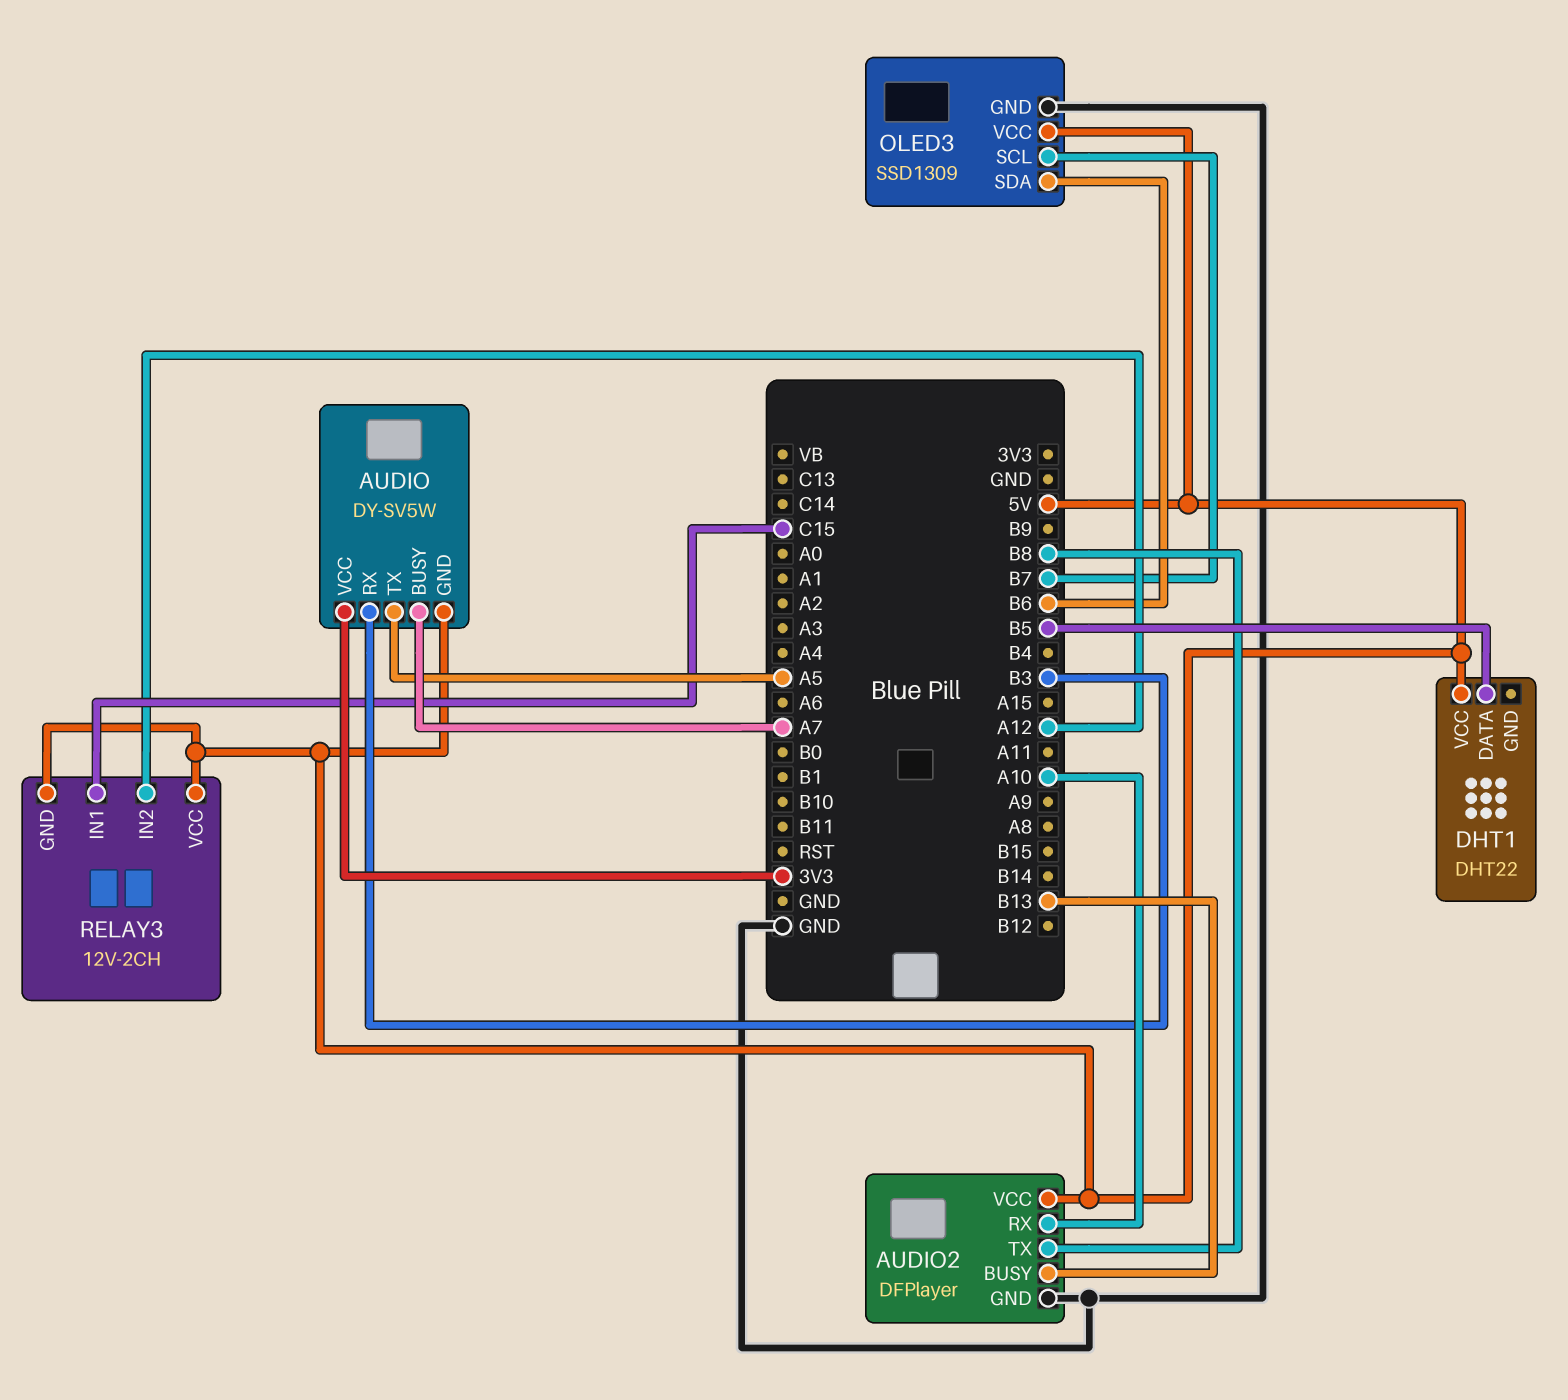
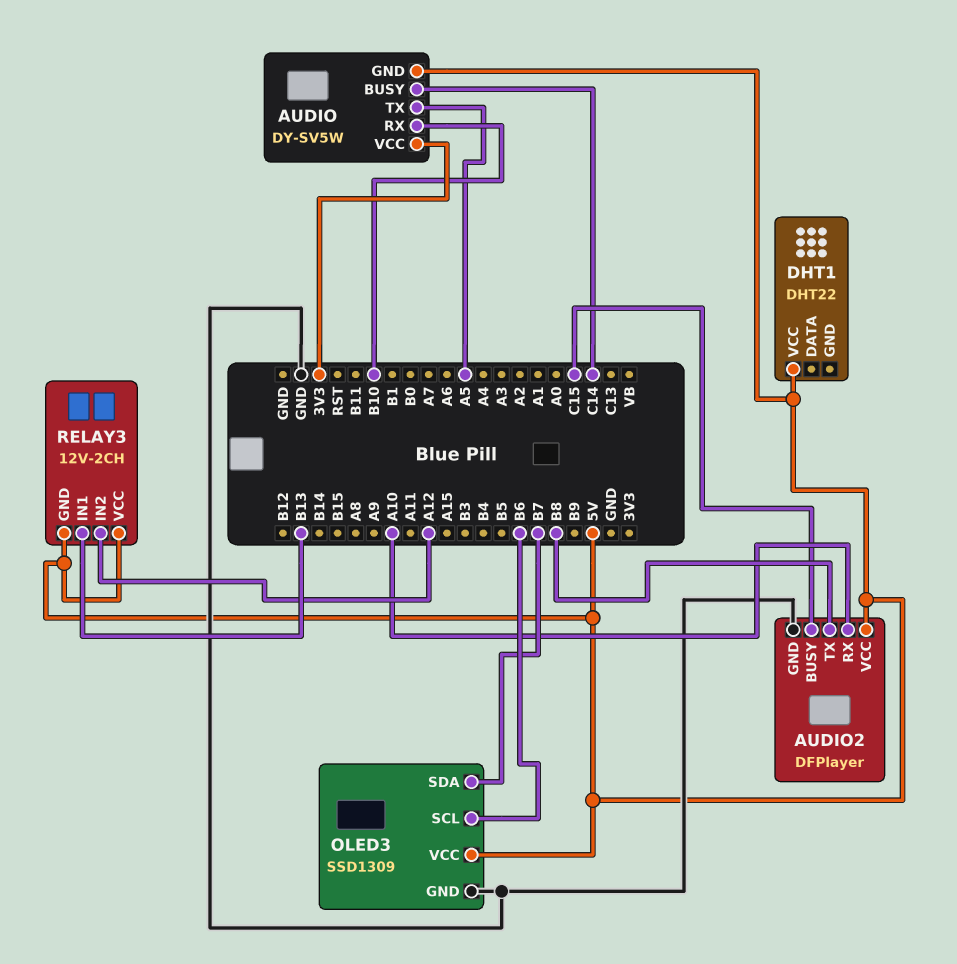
AUDIO pin BUSY: A7 -> C14
AUDIO pin RX: B3 -> B10
AUDIO2 pin BUSY: B13 -> C15
DHT1 pin DATA: B5 -> none
OLED3 pin SCL: B7 -> B6
OLED3 pin SDA: B6 -> B7
RELAY3 pin IN1: C15 -> B13

